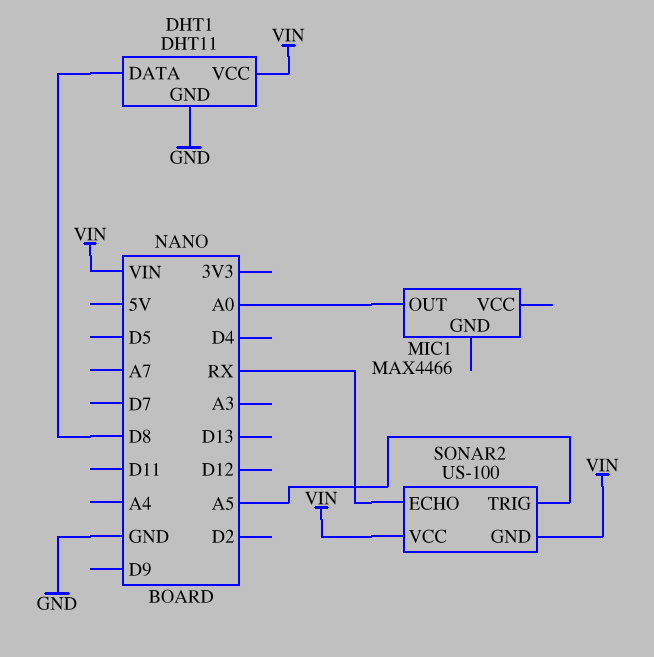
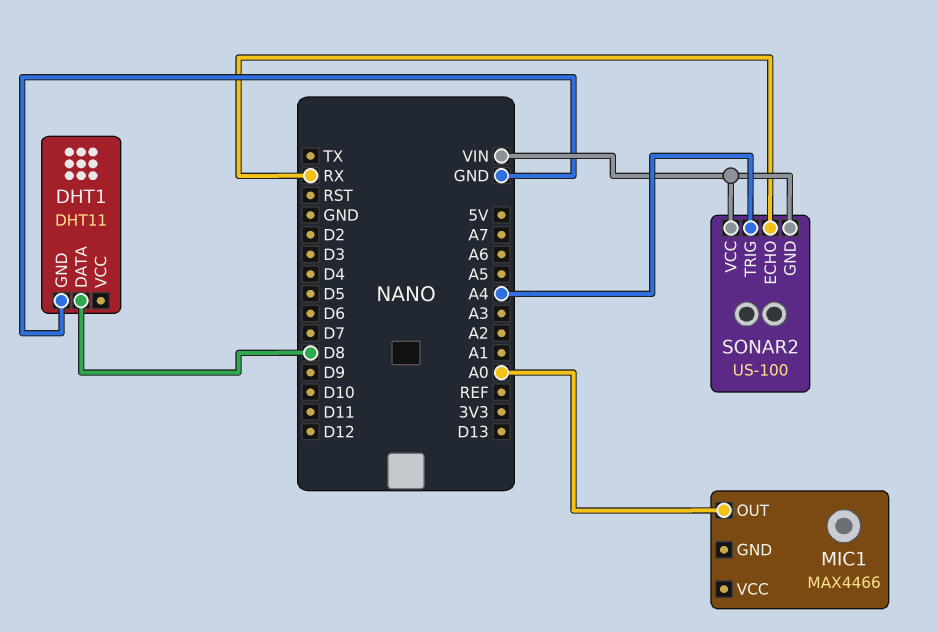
DHT1 pin VCC: VIN -> none
SONAR2 pin TRIG: A5 -> A4

